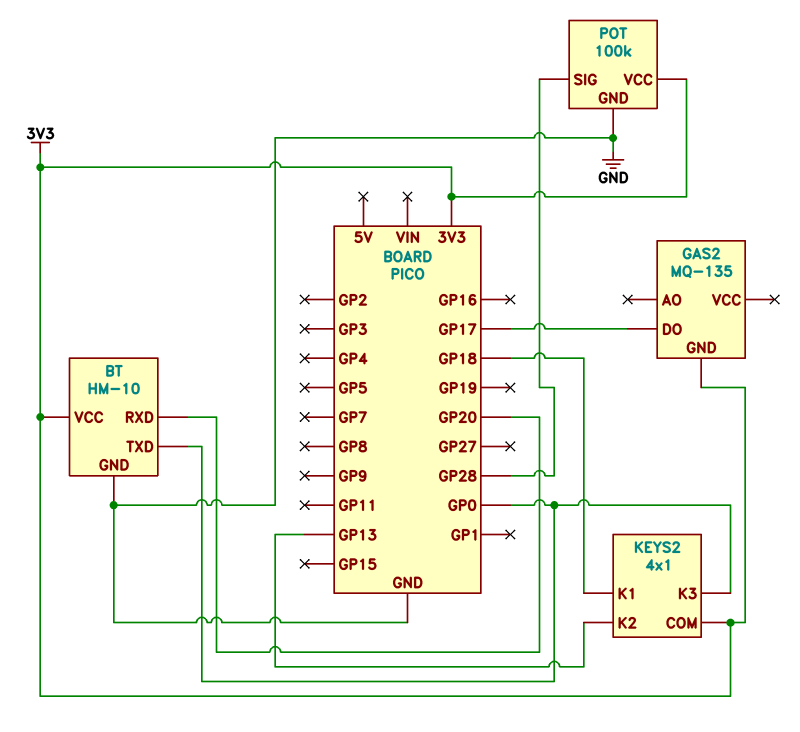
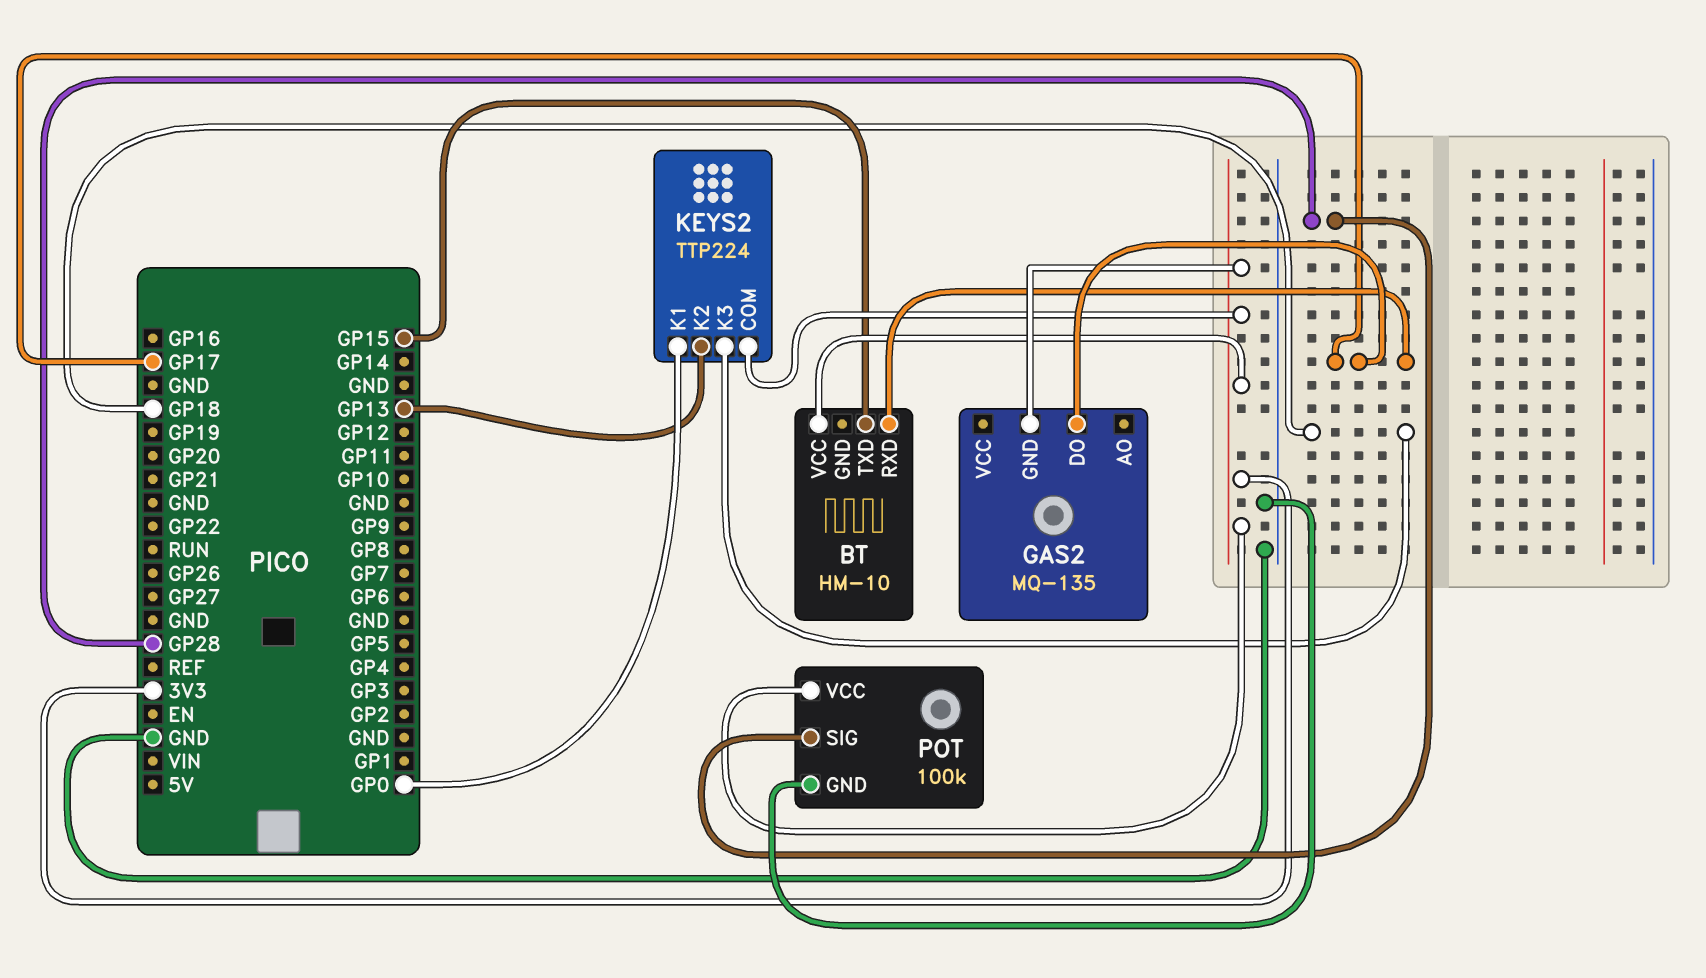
BT pin GND: GND -> none
BT pin RXD: GP20 -> GP17
BT pin TXD: GP0 -> GP15
KEYS2: 4x1 -> TTP224
KEYS2 pin K1: GP18 -> GP0
KEYS2 pin K3: GP0 -> GP18

